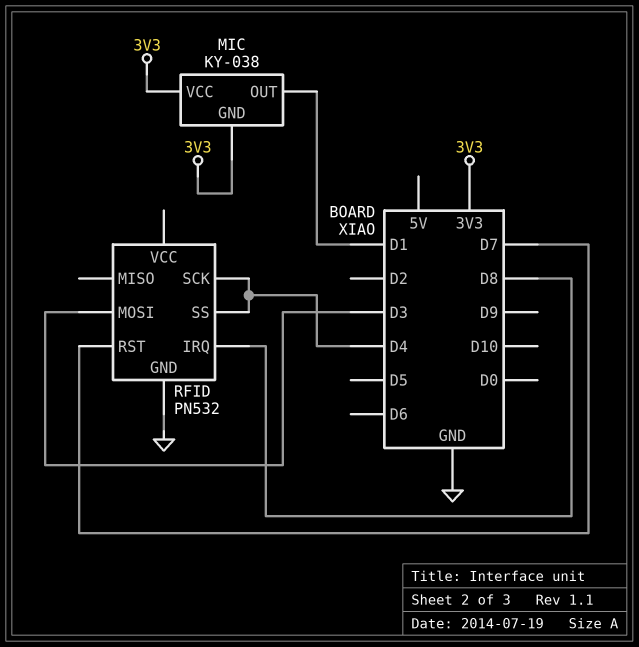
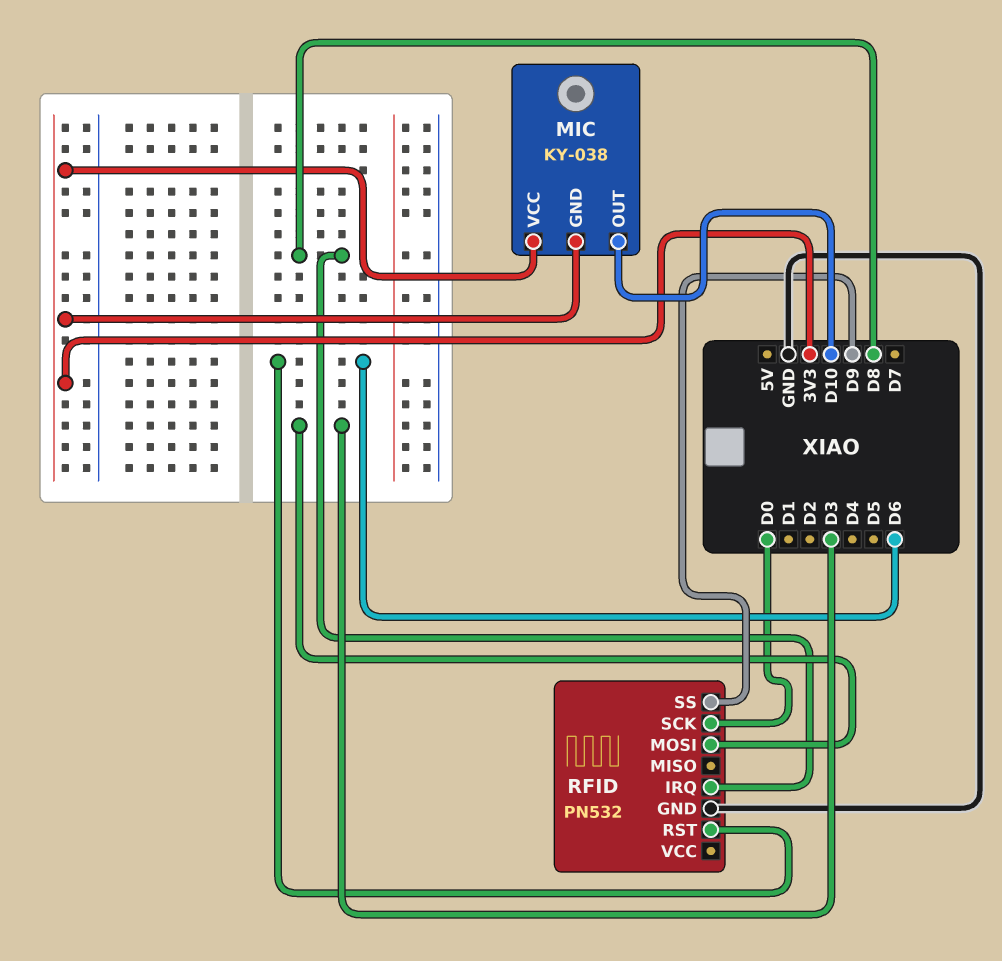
MIC pin OUT: D1 -> D10
RFID pin RST: D7 -> D6
RFID pin SCK: D4 -> D0
RFID pin SS: D4 -> D9

